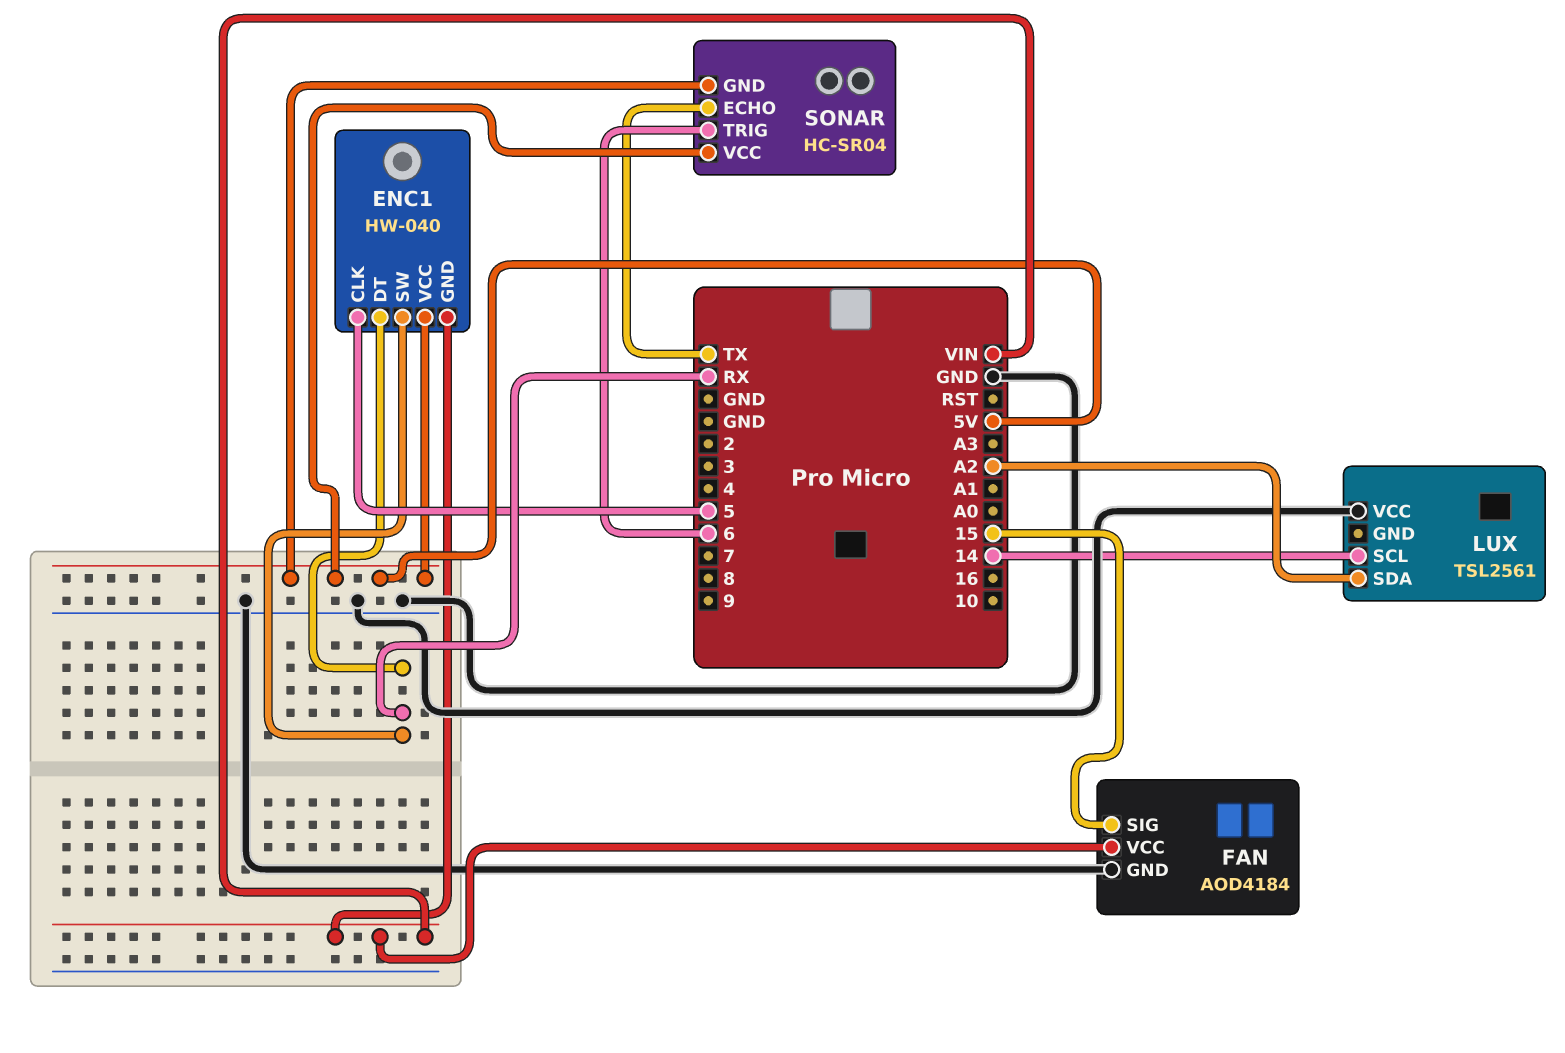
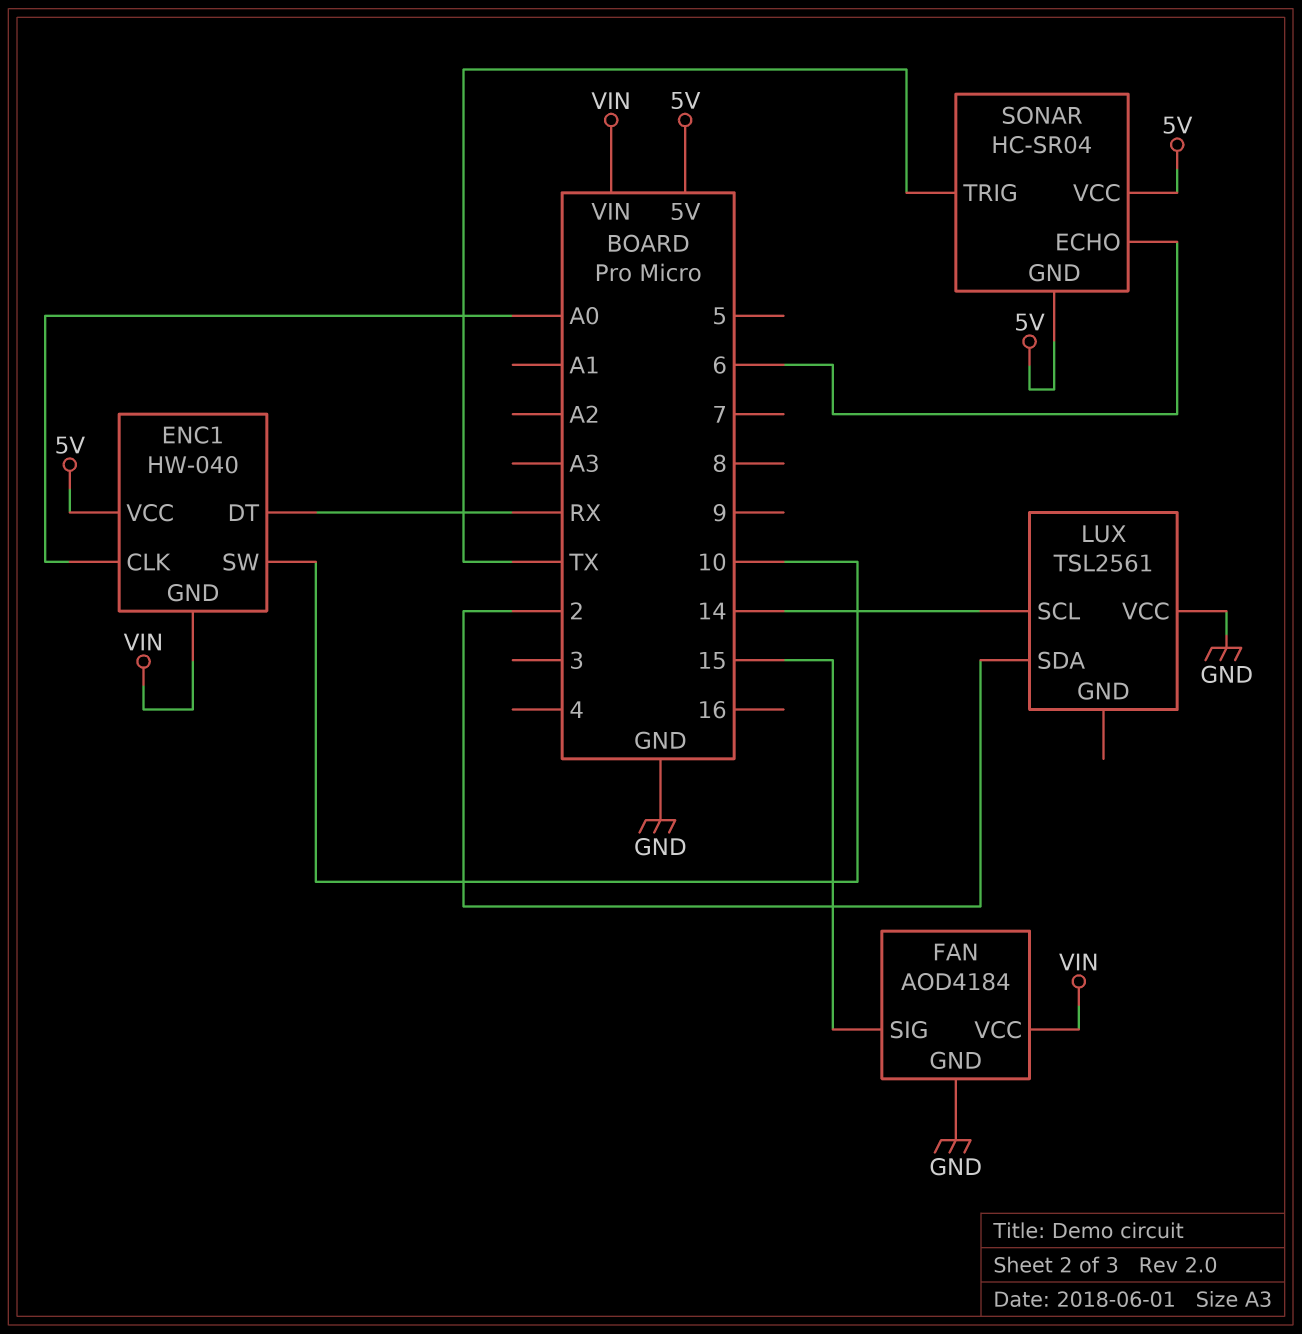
ENC1 pin CLK: 5 -> A0
ENC1 pin SW: RX -> 10
LUX pin SDA: A2 -> 2
SONAR pin ECHO: TX -> 6
SONAR pin TRIG: 6 -> TX

